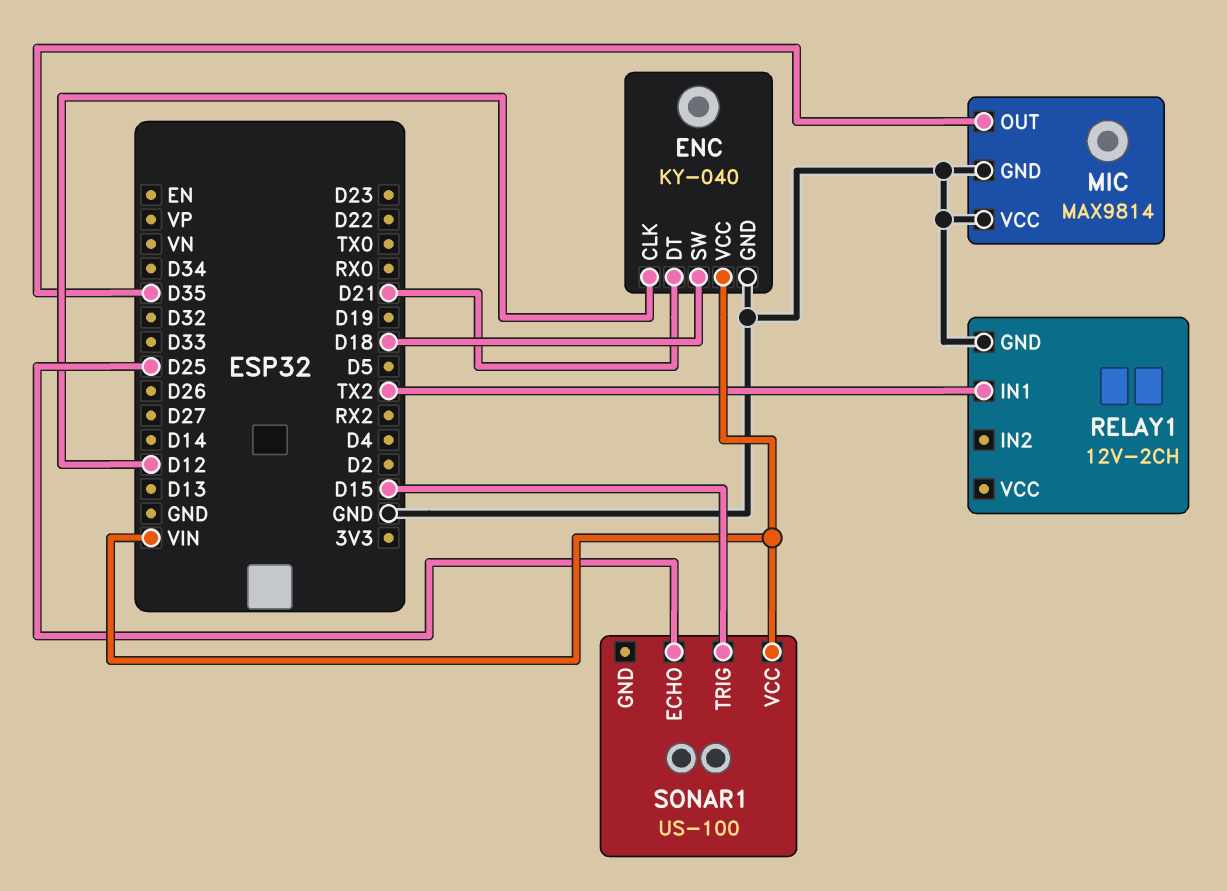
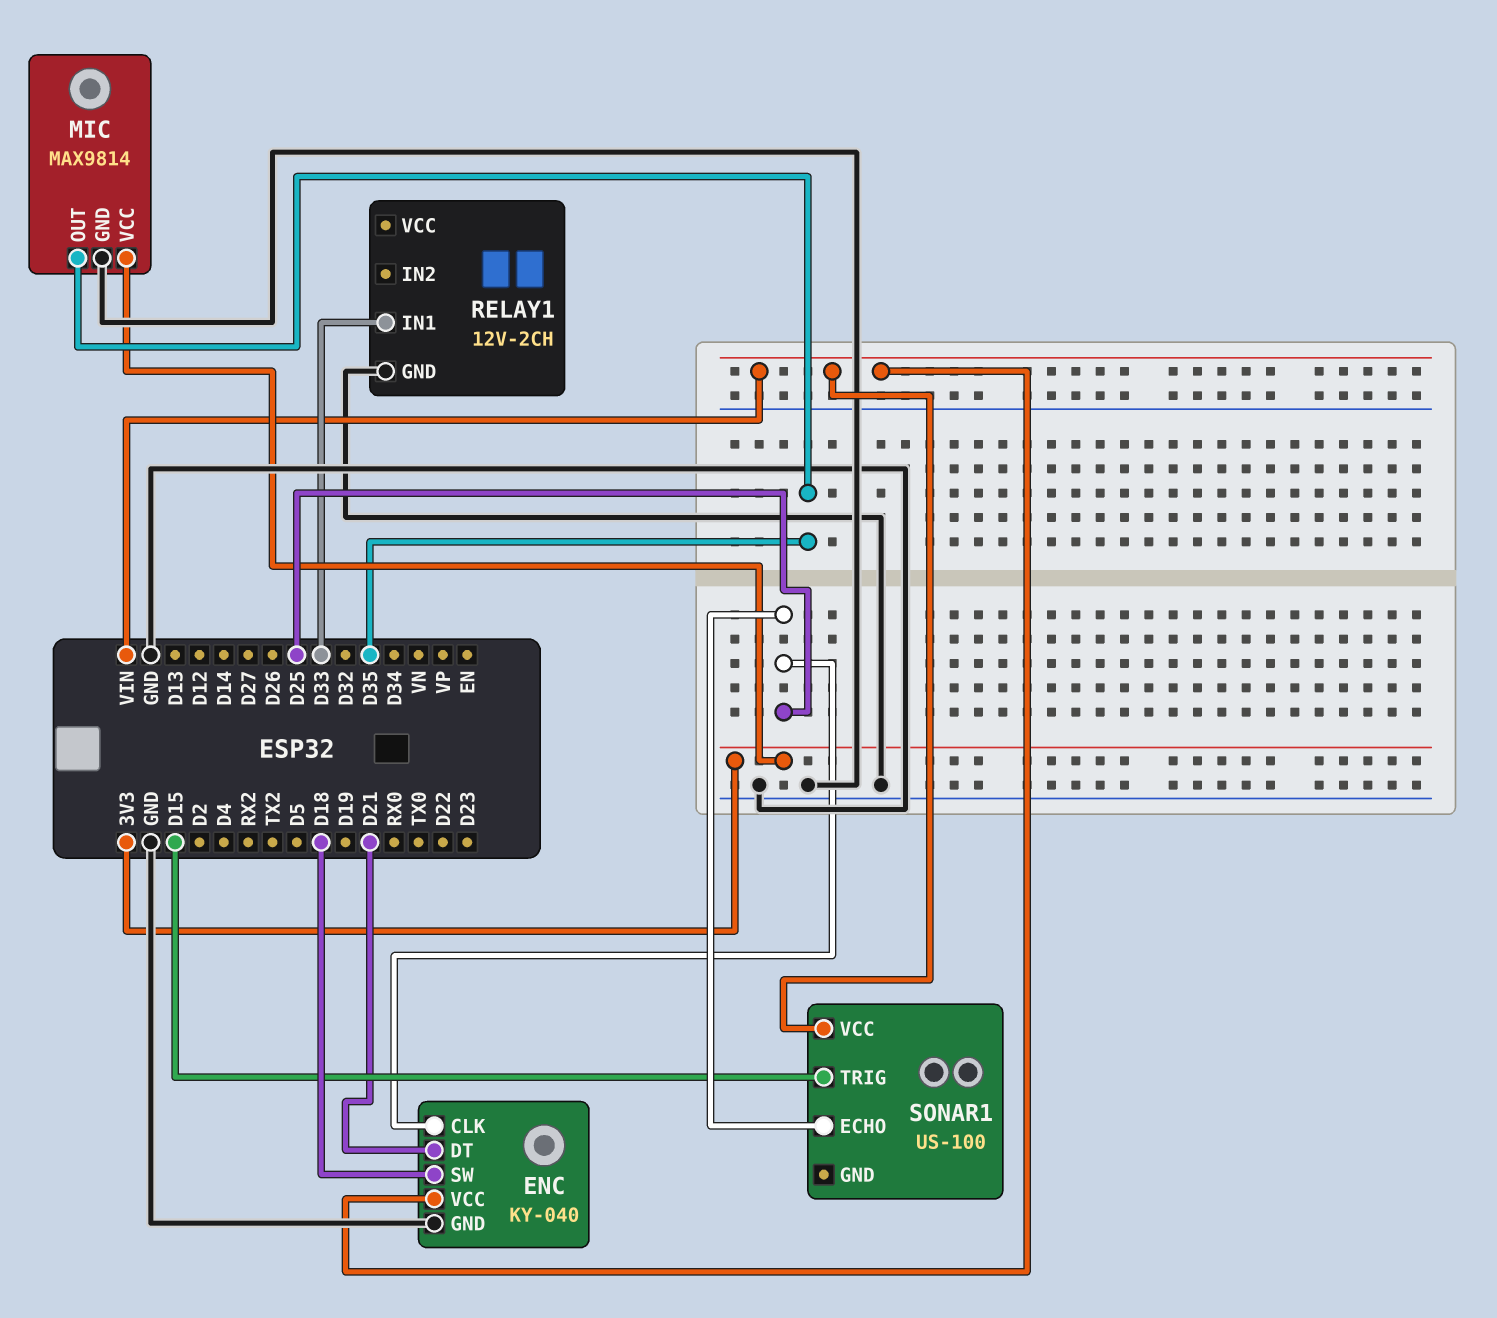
ENC pin CLK: D12 -> D25
MIC pin VCC: GND -> 3V3
RELAY1 pin IN1: TX2 -> D33

